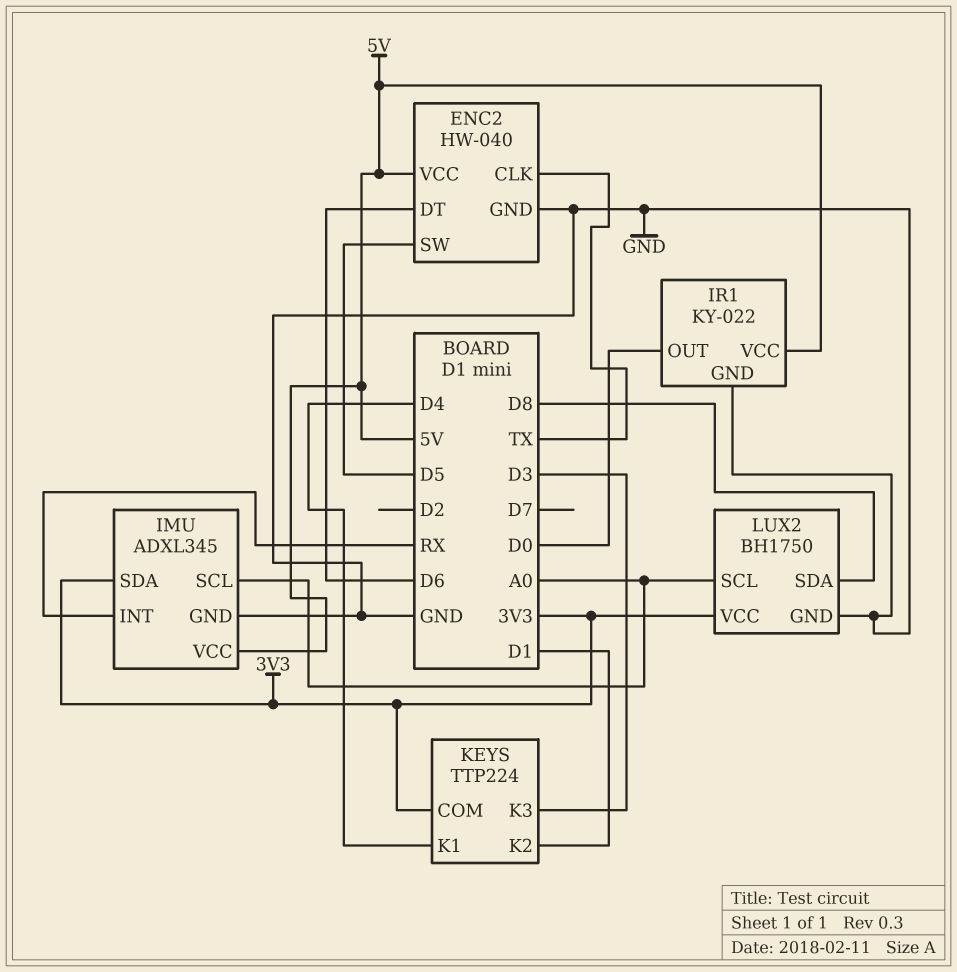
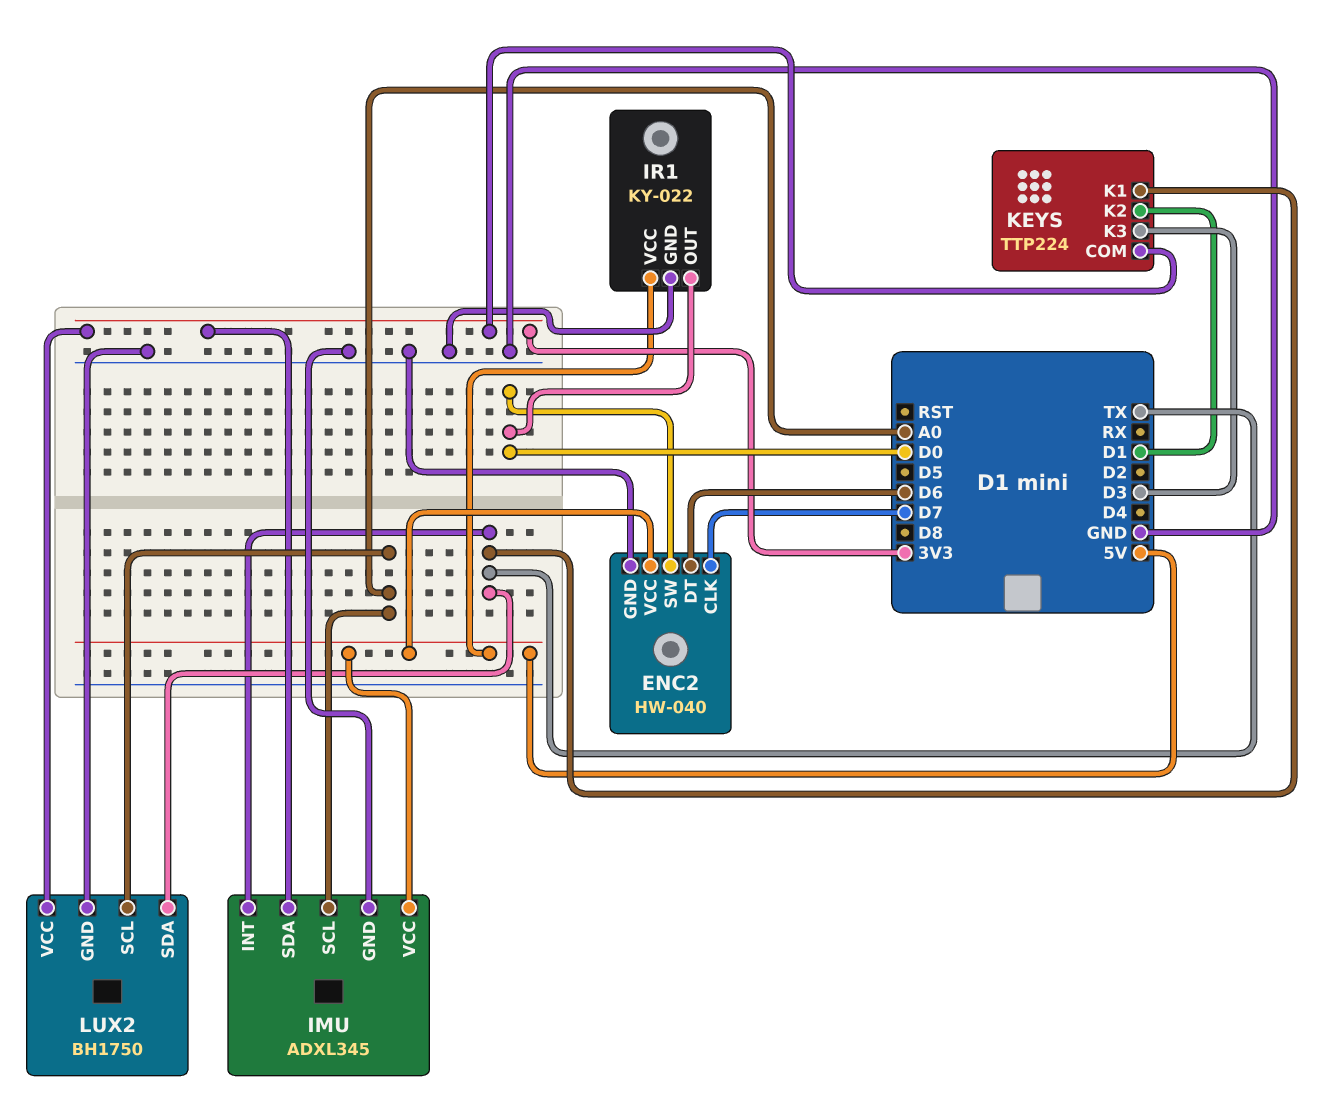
ENC2 pin CLK: TX -> D7
ENC2 pin SW: D5 -> D0
IMU pin INT: RX -> TX
KEYS pin K1: D4 -> TX
LUX2 pin SDA: D8 -> TX

